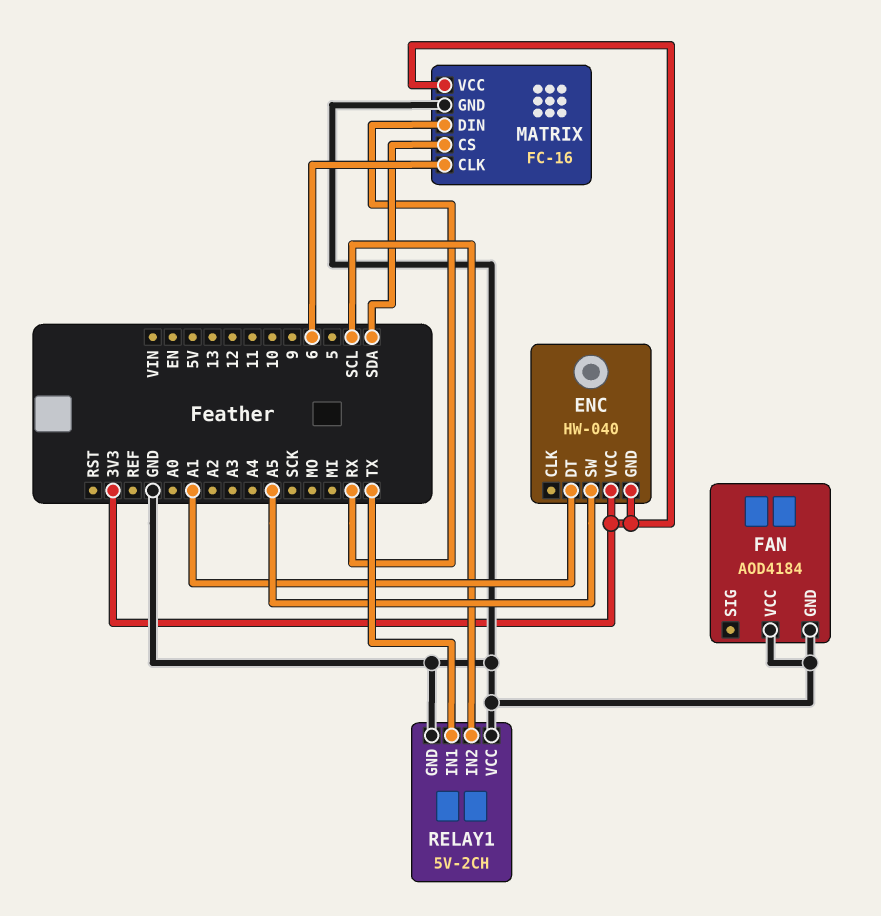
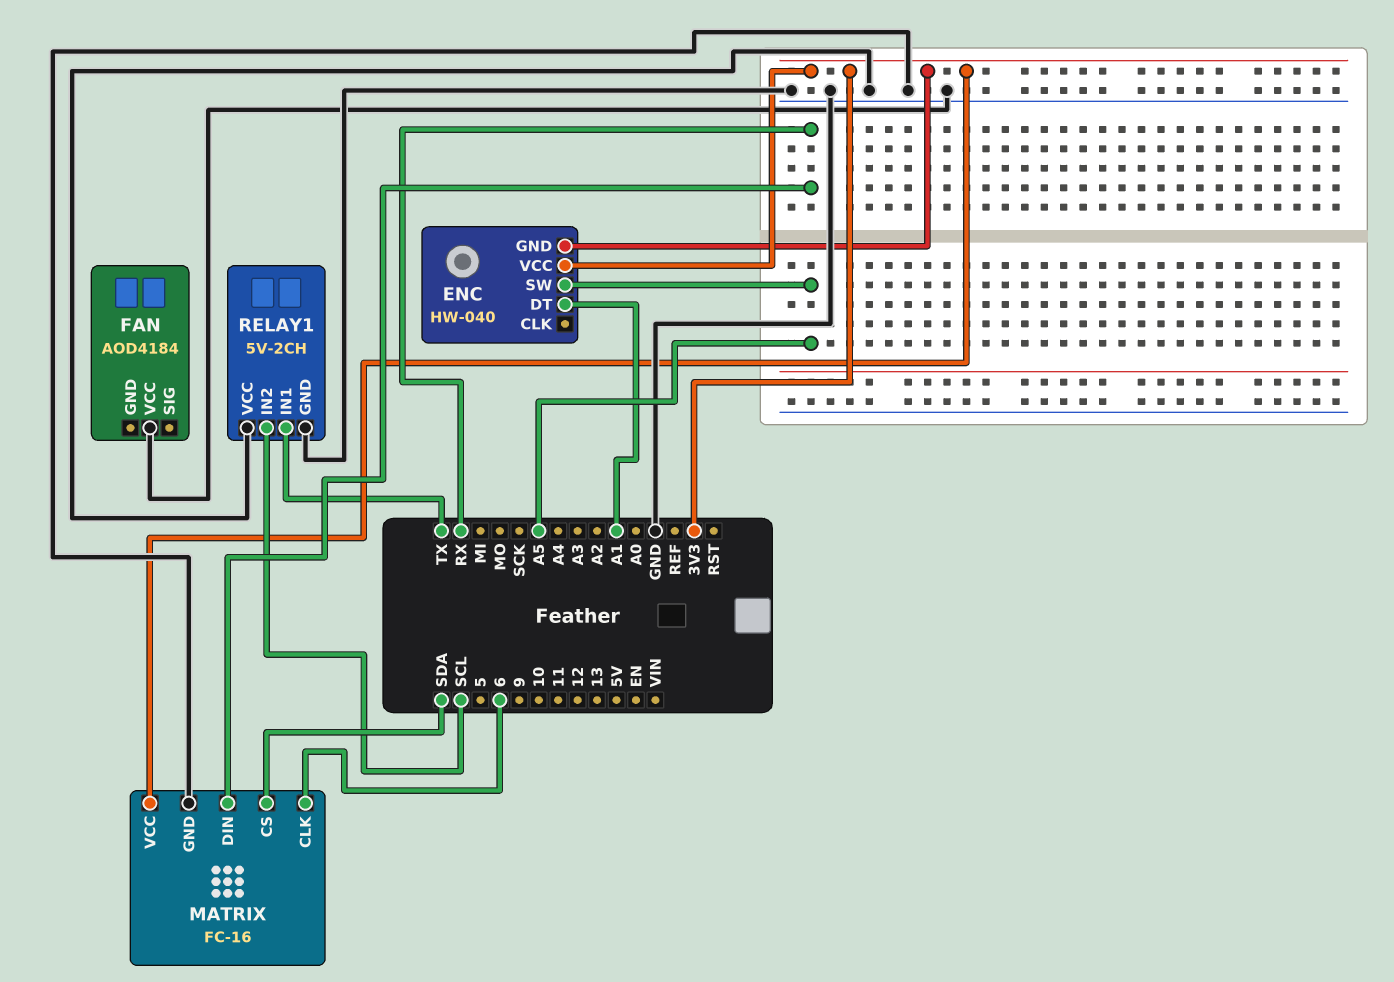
FAN pin GND: GND -> none

